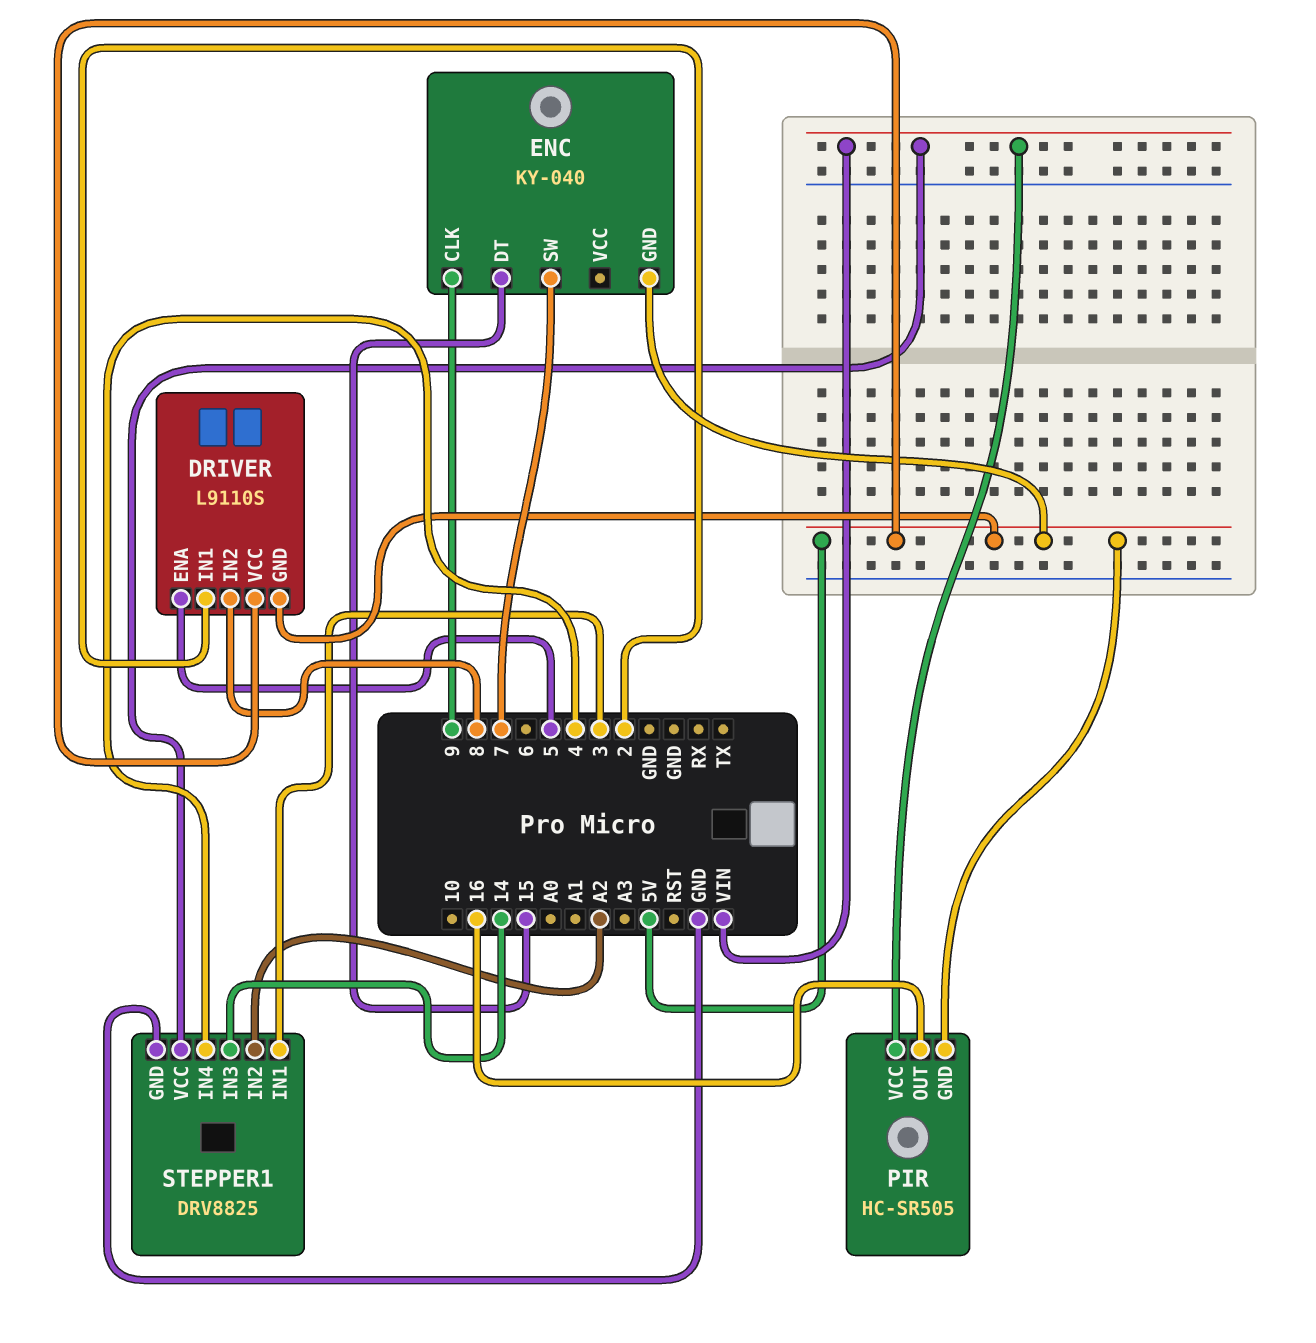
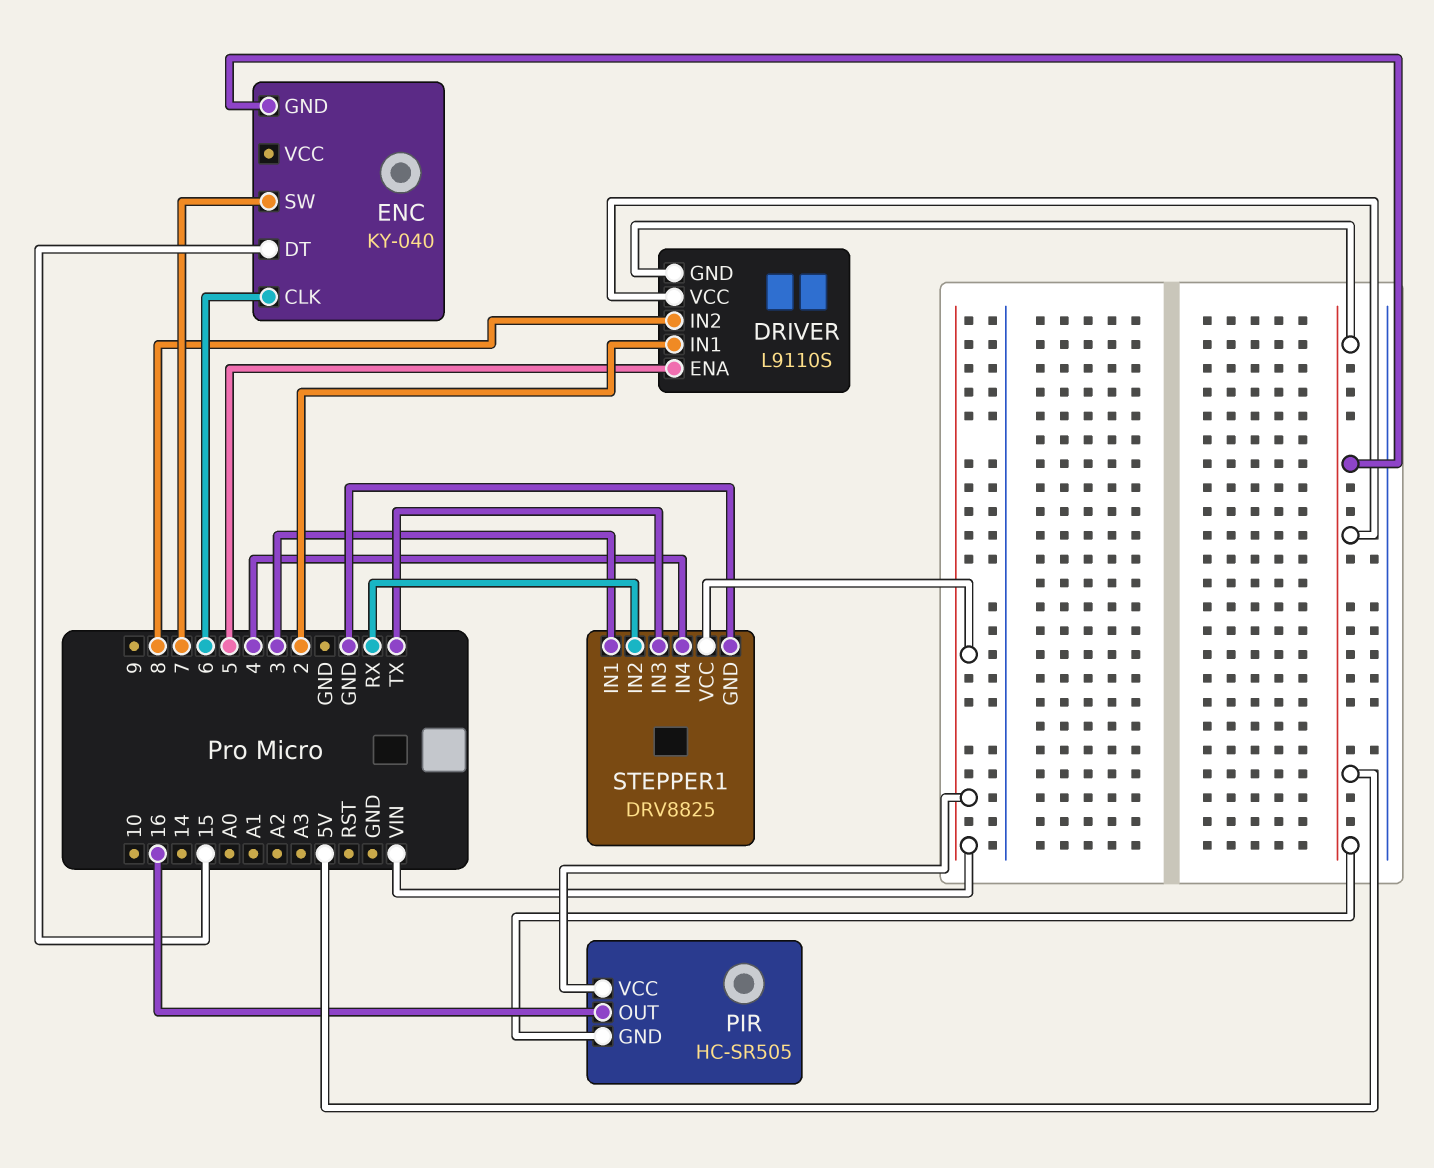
ENC pin CLK: 9 -> 6
STEPPER1 pin IN2: A2 -> RX
STEPPER1 pin IN3: 14 -> TX

